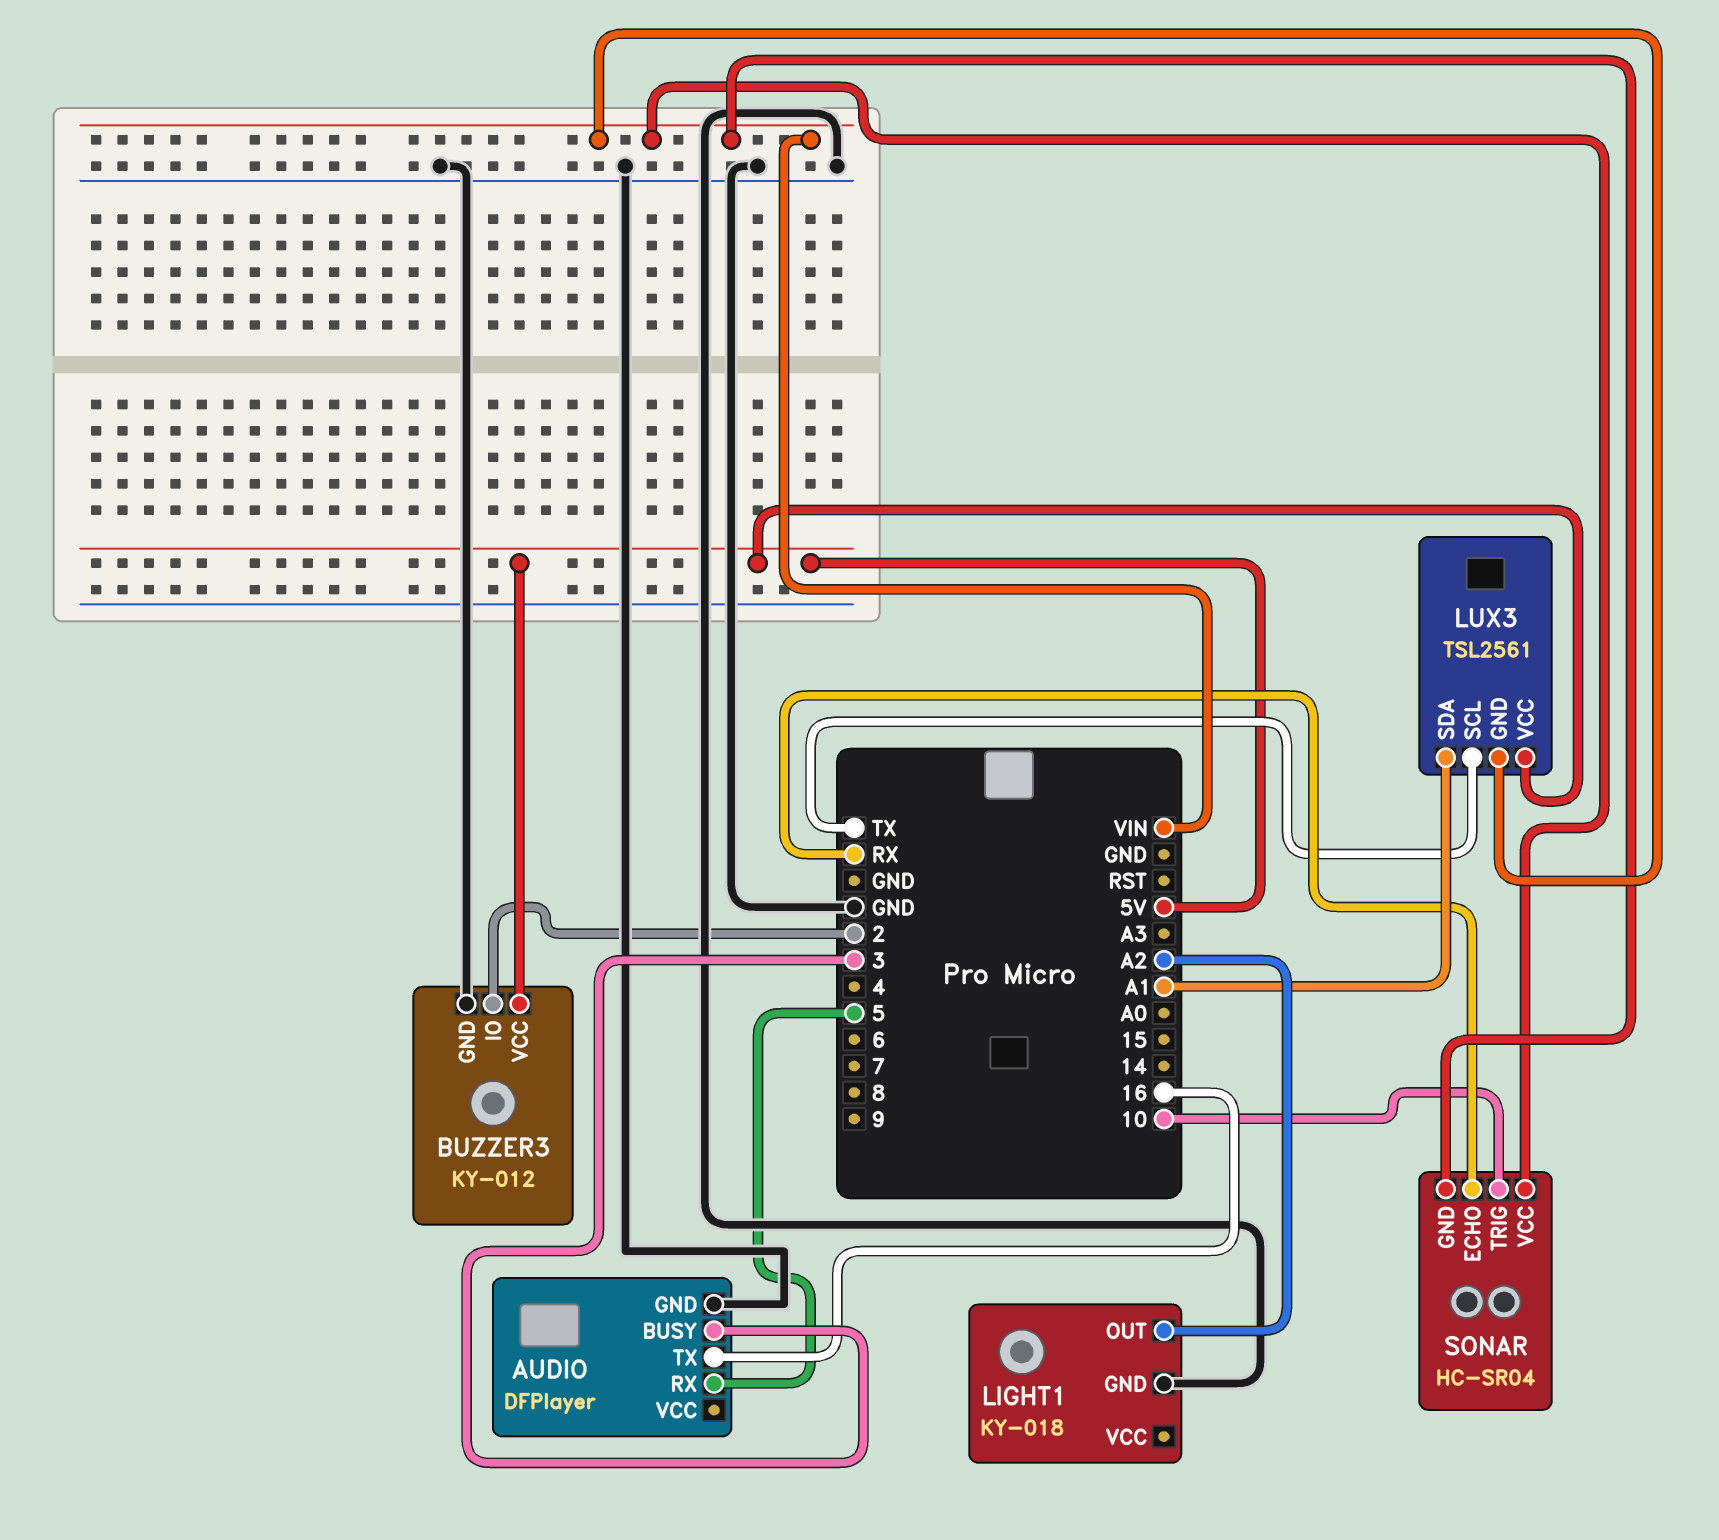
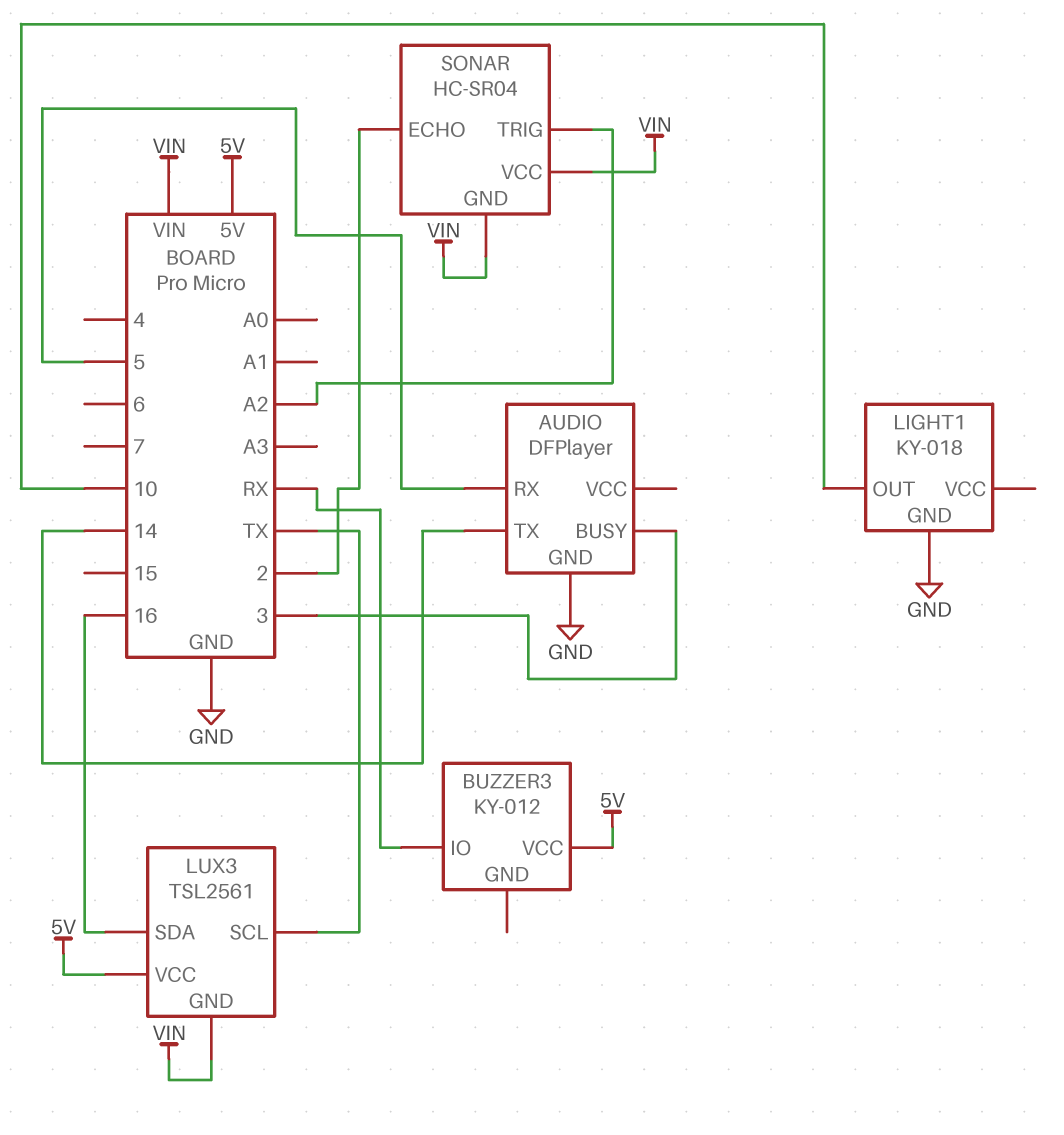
AUDIO pin TX: 16 -> 14
BUZZER3 pin GND: GND -> none
BUZZER3 pin IO: 2 -> RX
LIGHT1 pin OUT: A2 -> 10
LUX3 pin SDA: A1 -> 16
SONAR pin ECHO: RX -> 2
SONAR pin TRIG: 10 -> A2

